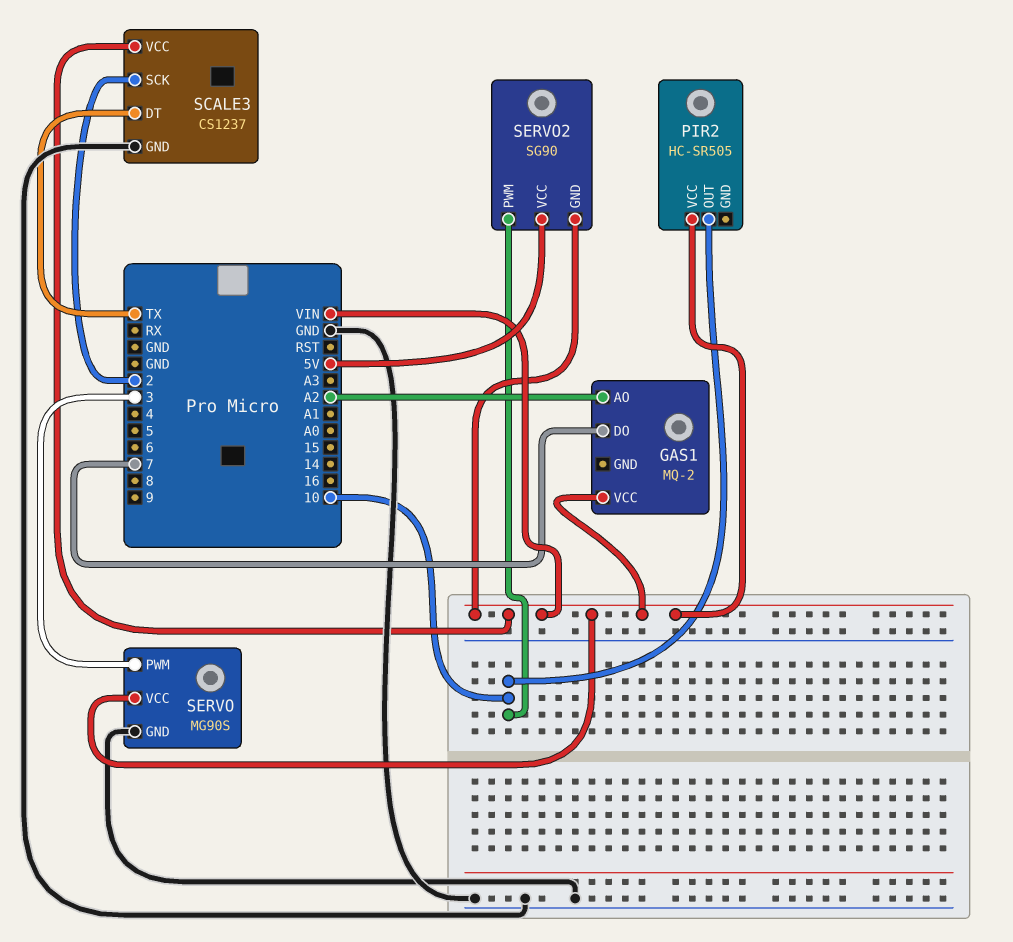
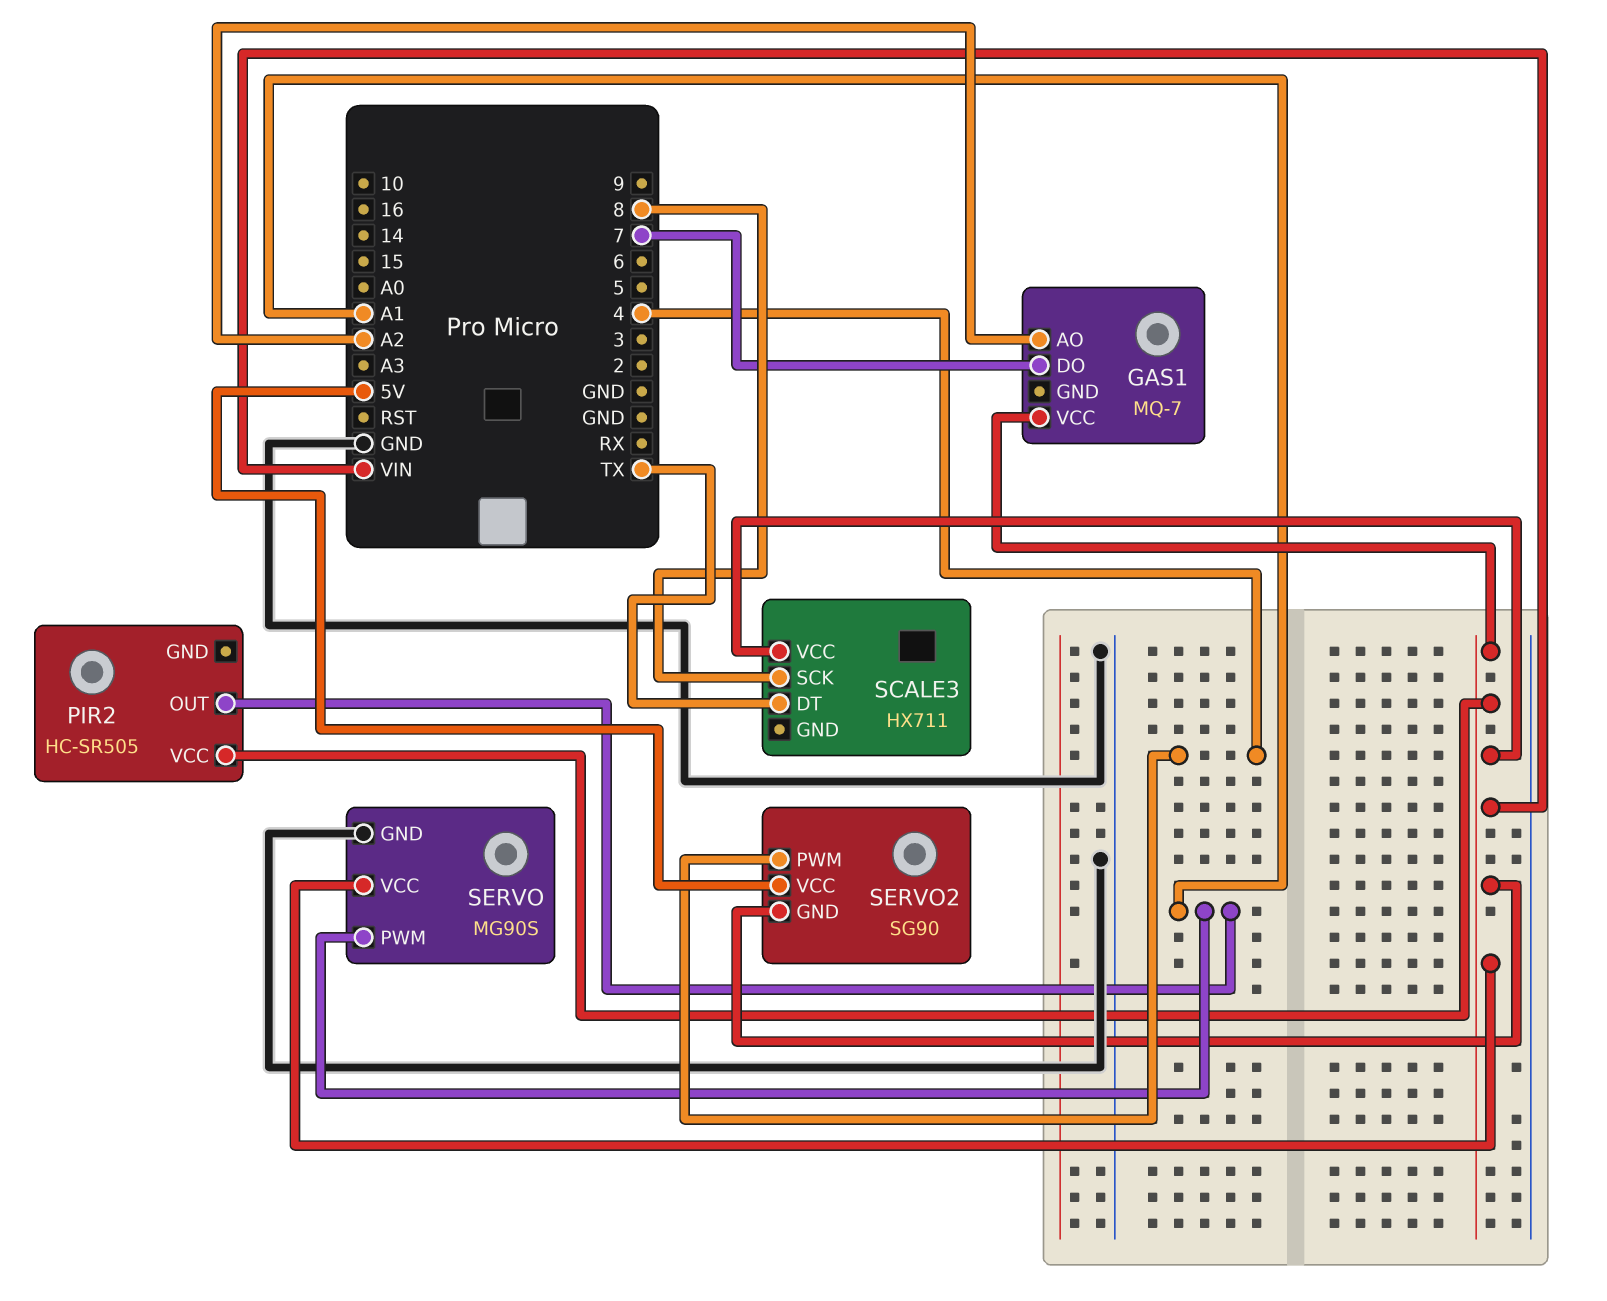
GAS1: MQ-2 -> MQ-7
PIR2 pin OUT: 10 -> A1
SCALE3: CS1237 -> HX711
SCALE3 pin GND: GND -> none
SCALE3 pin SCK: 2 -> 8
SERVO pin PWM: 3 -> A1
SERVO2 pin PWM: 10 -> 4

